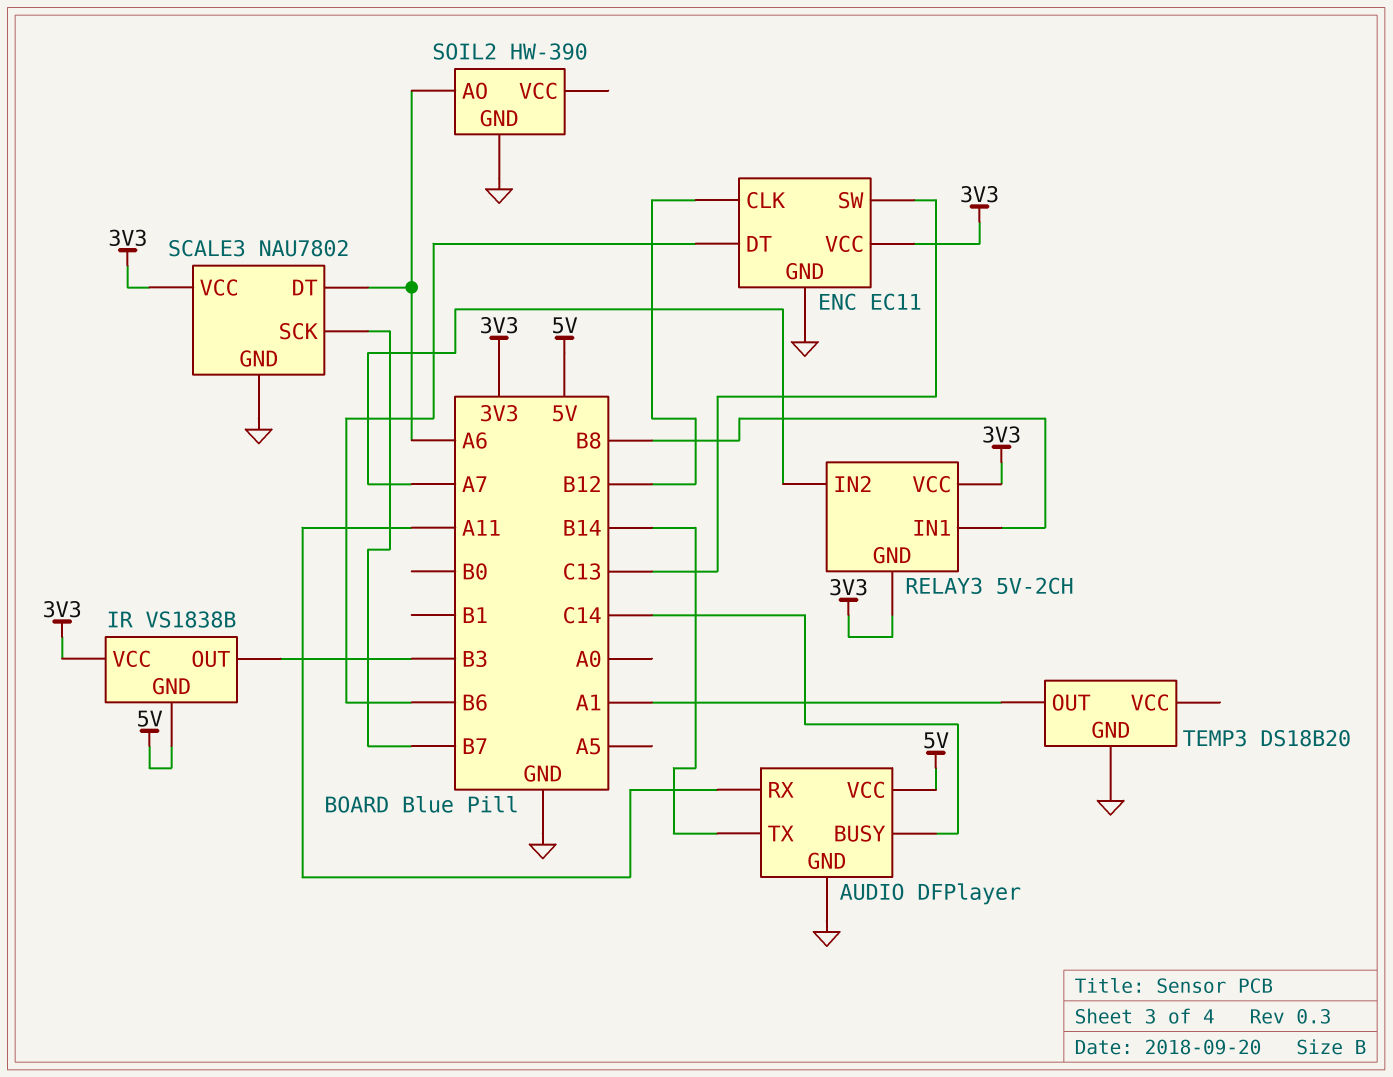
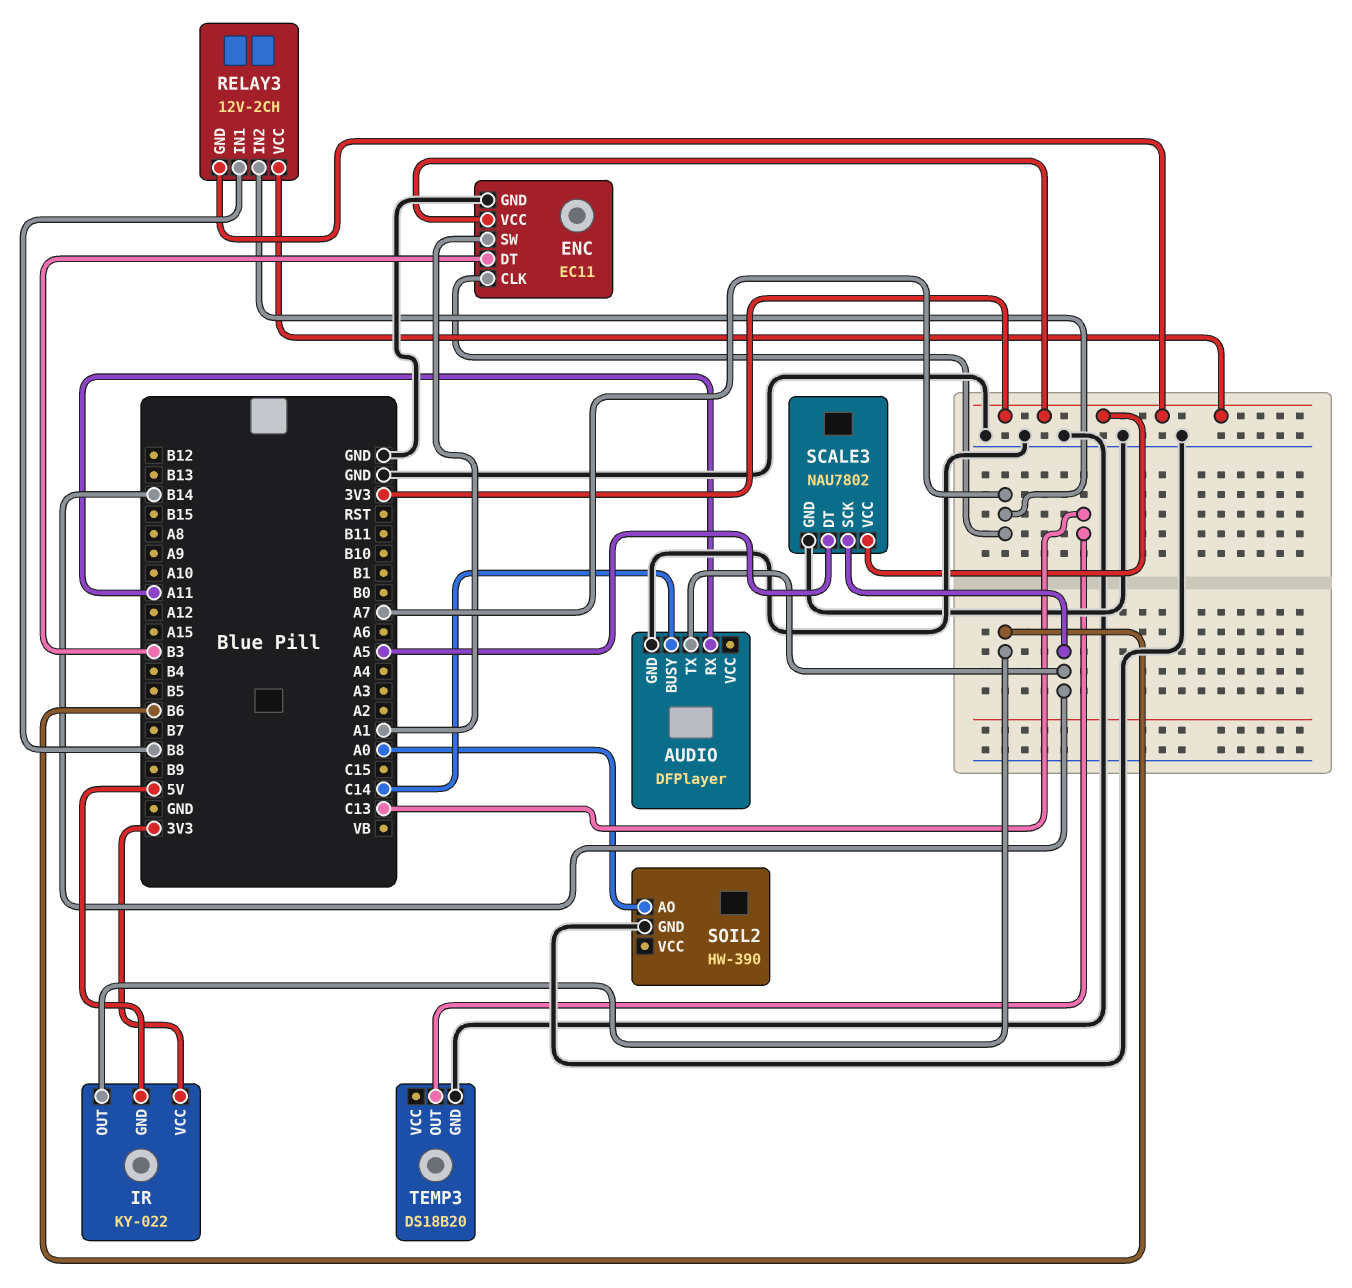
AUDIO pin VCC: 5V -> none
ENC pin CLK: B12 -> A7
ENC pin DT: B6 -> B3
ENC pin SW: C13 -> A1
IR: VS1838B -> KY-022
IR pin OUT: B3 -> B6
RELAY3: 5V-2CH -> 12V-2CH
SCALE3 pin DT: A6 -> A5
SCALE3 pin SCK: B7 -> B14
SOIL2 pin AO: A6 -> A0
TEMP3 pin OUT: A1 -> C13

